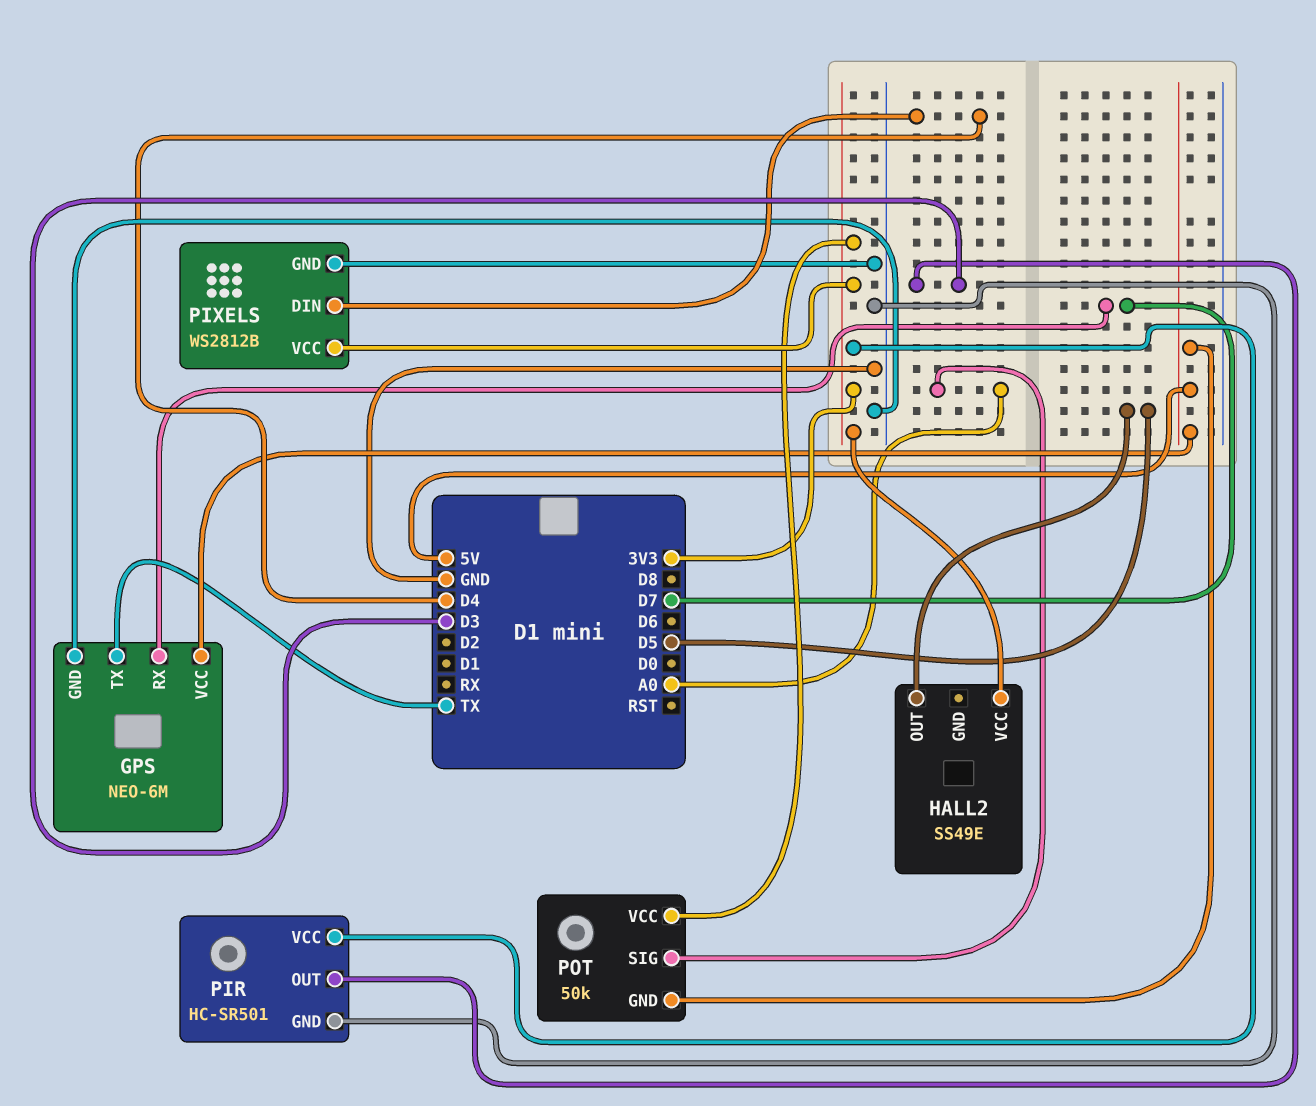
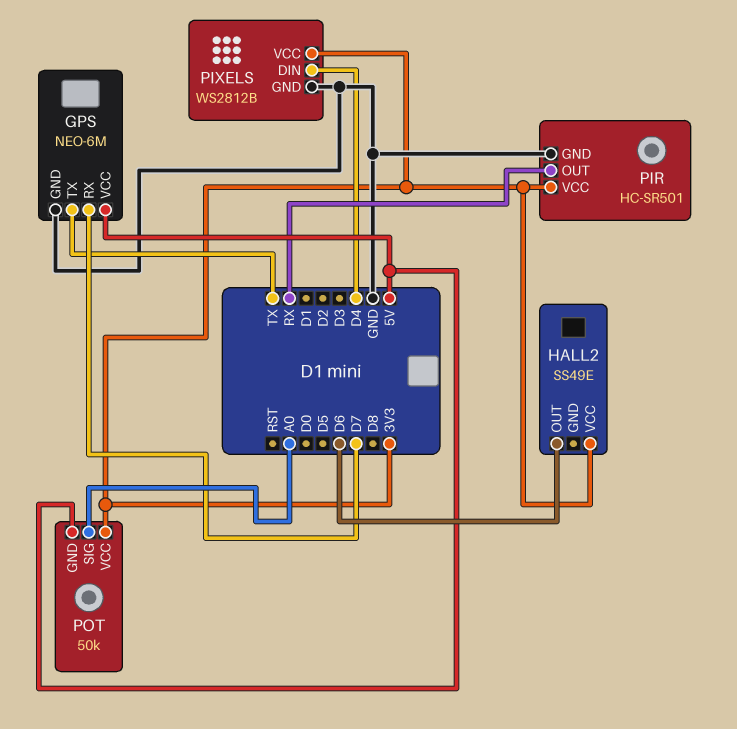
HALL2 pin OUT: D5 -> D6
PIR pin OUT: D3 -> RX

